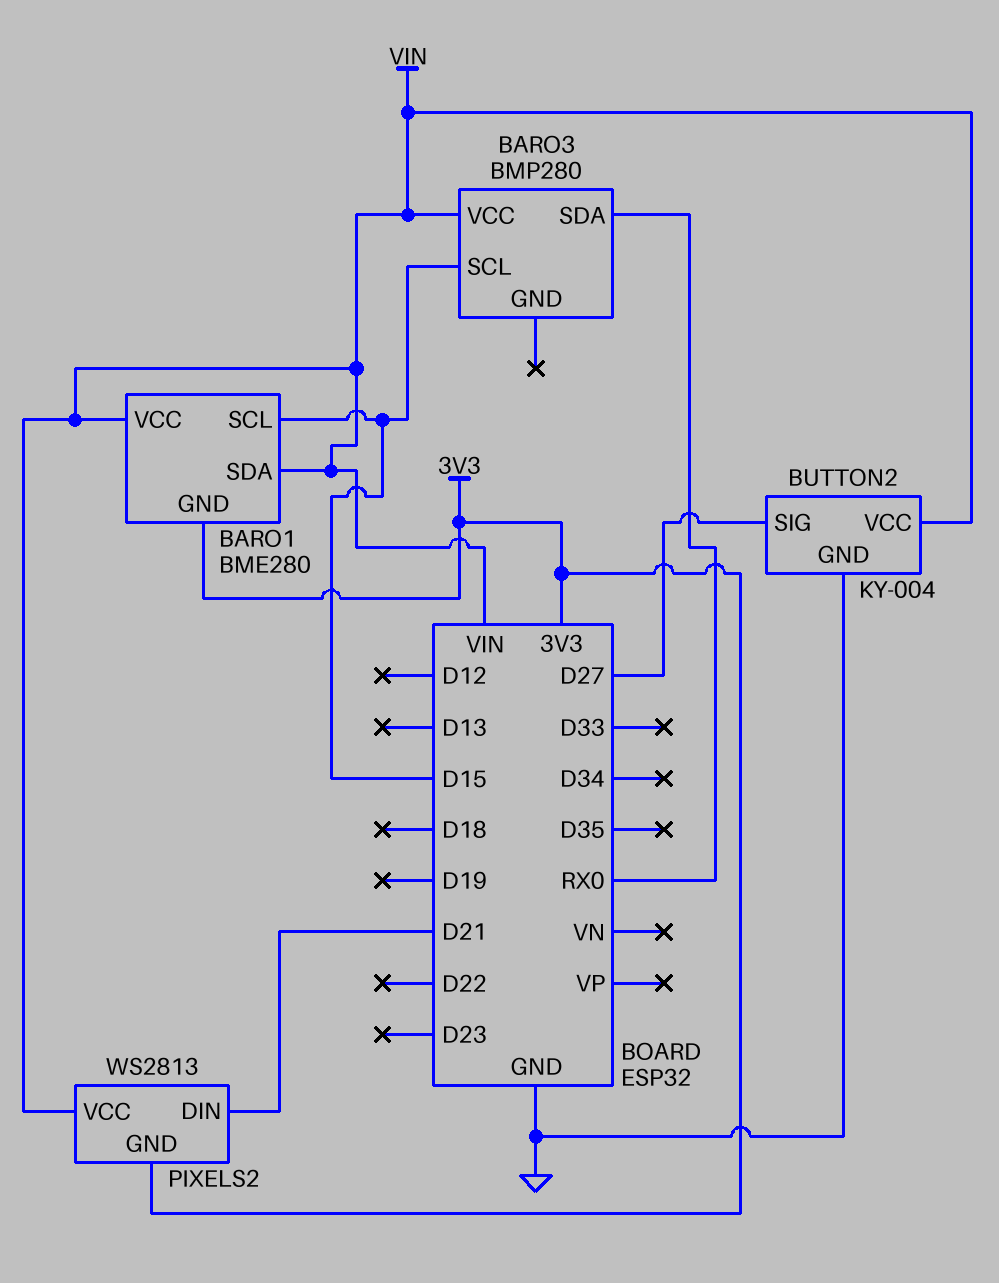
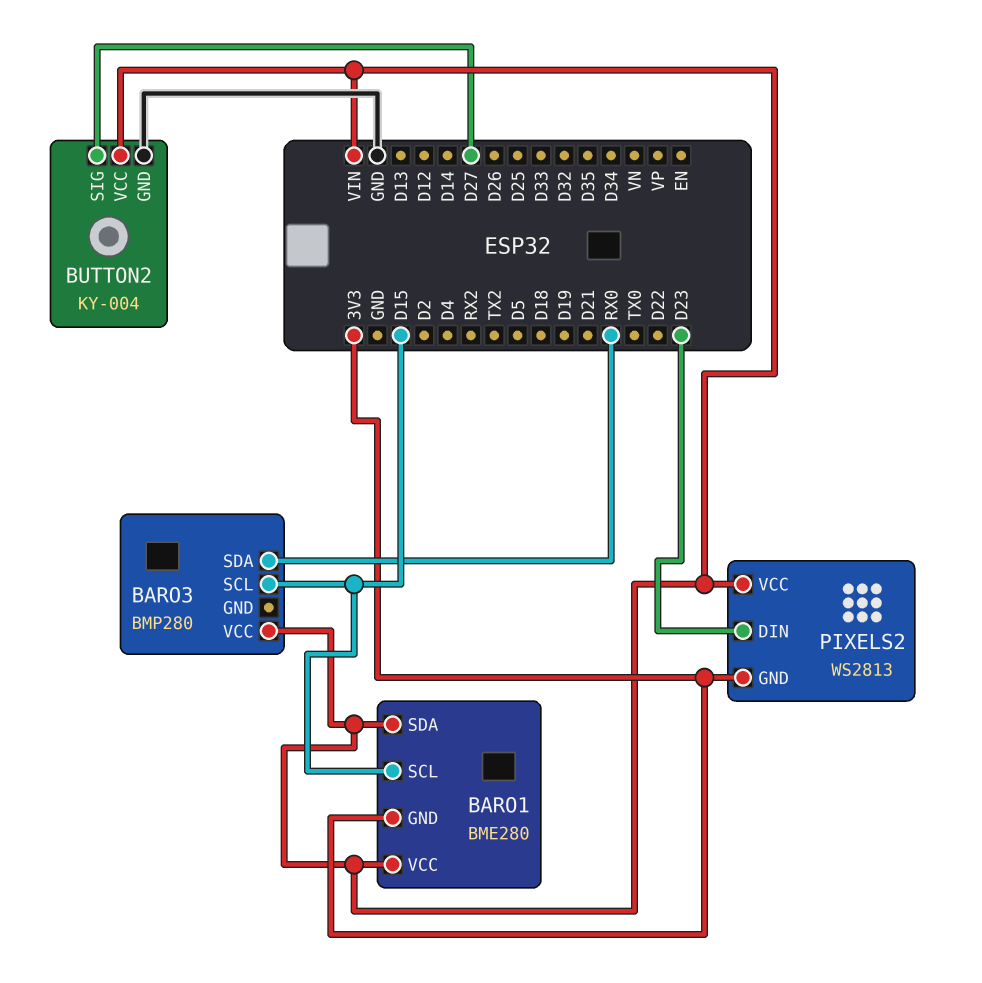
PIXELS2 pin DIN: D21 -> D23

